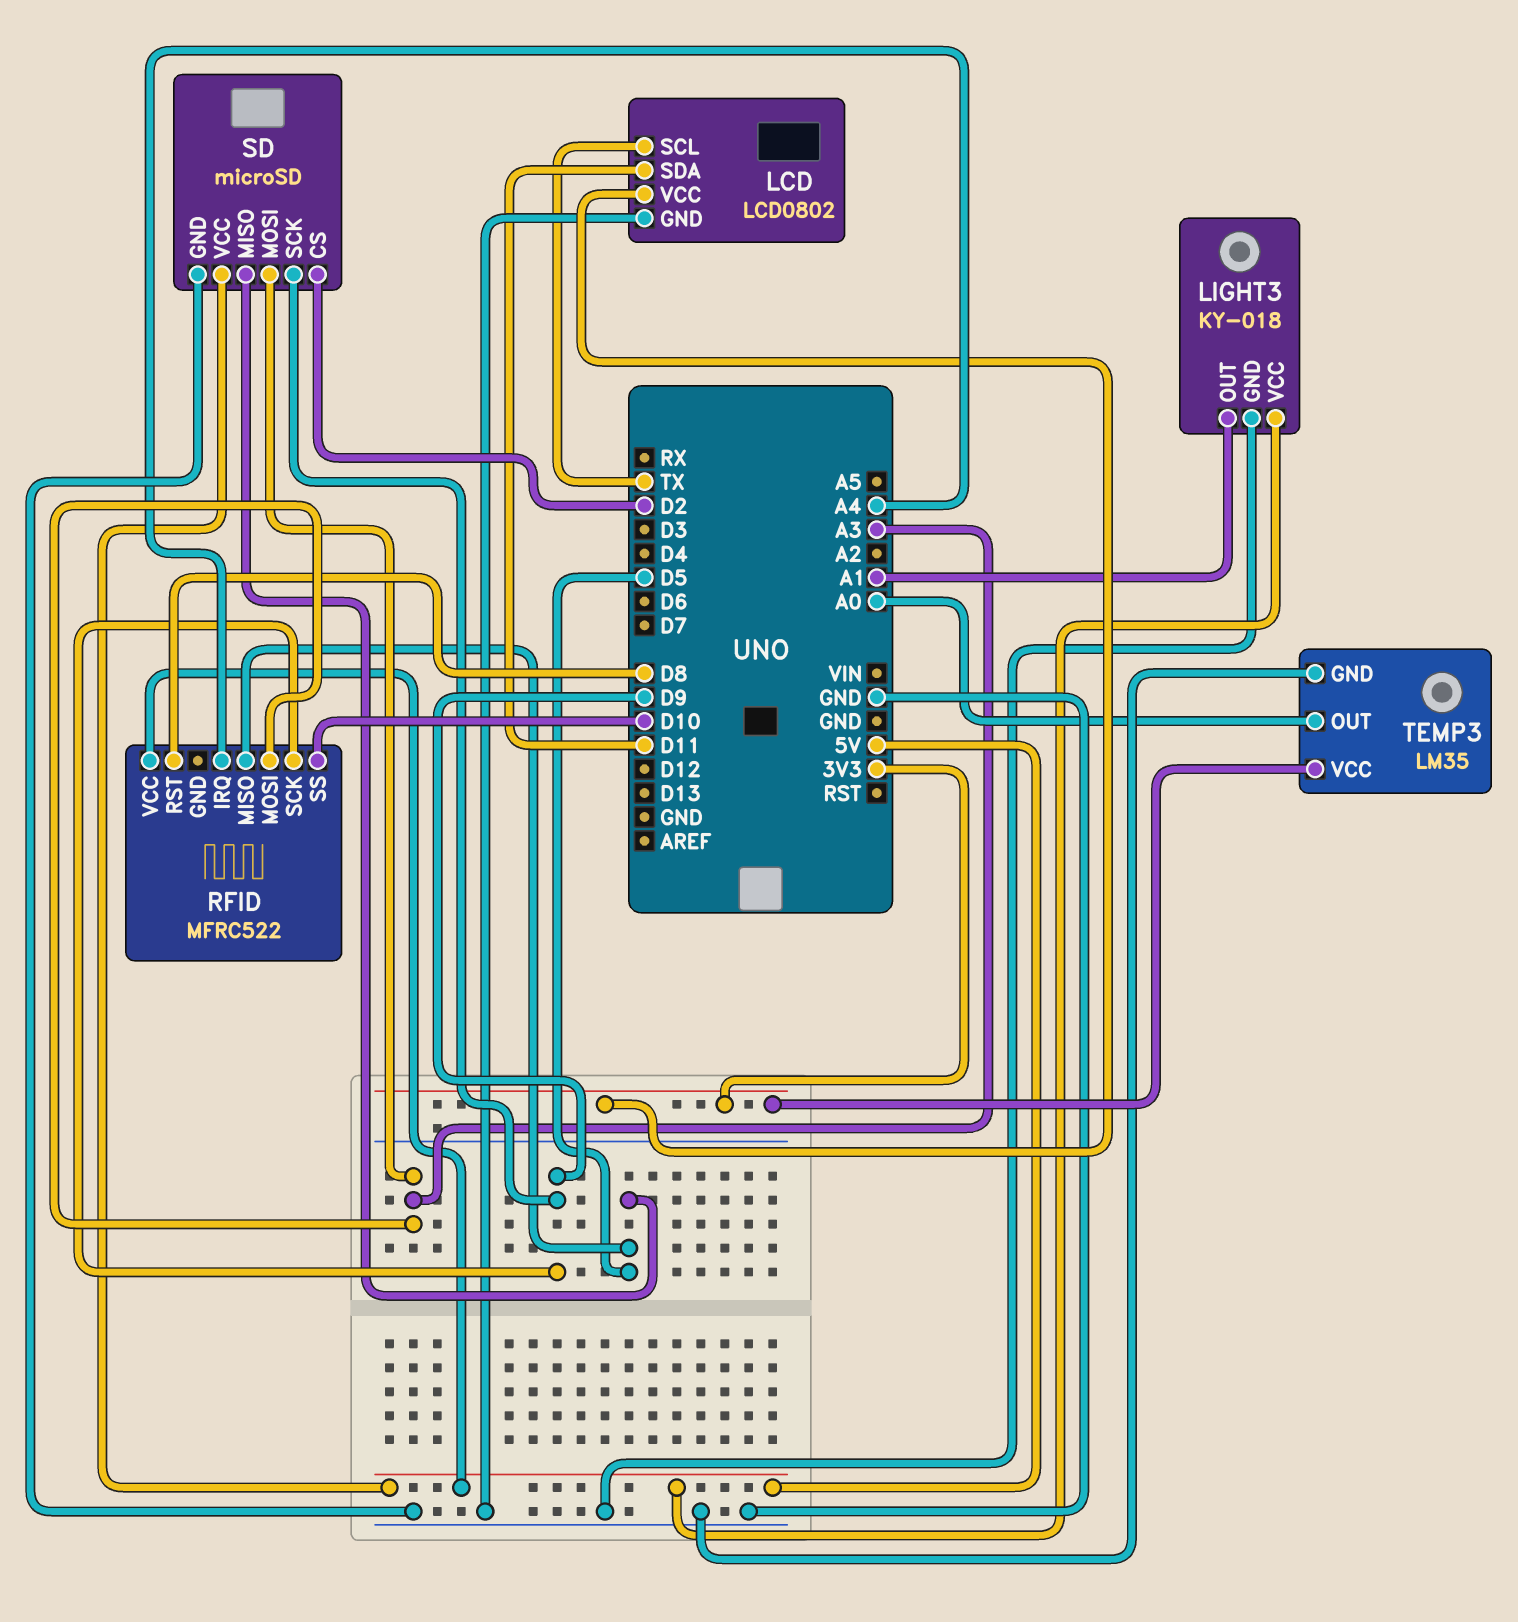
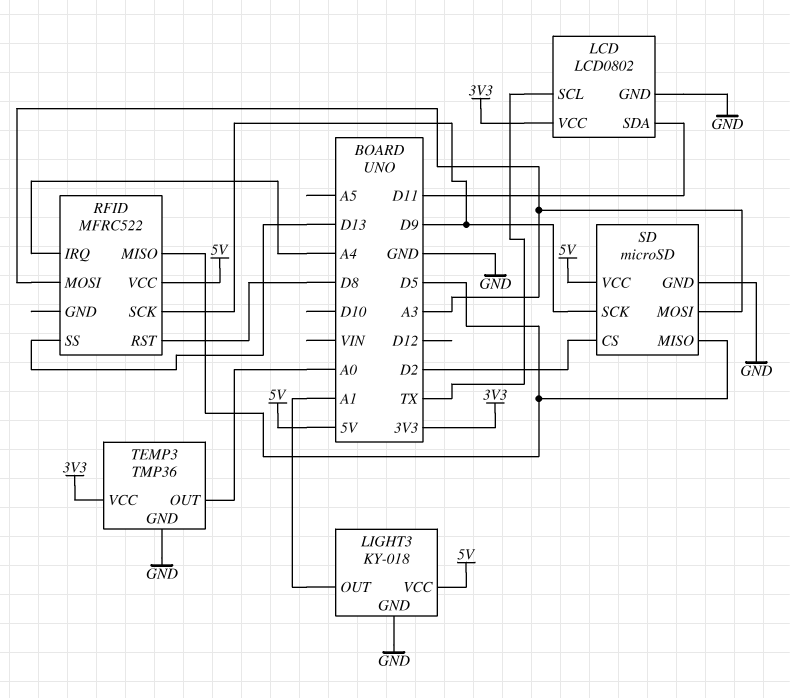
RFID pin SS: D10 -> D13
TEMP3: LM35 -> TMP36

